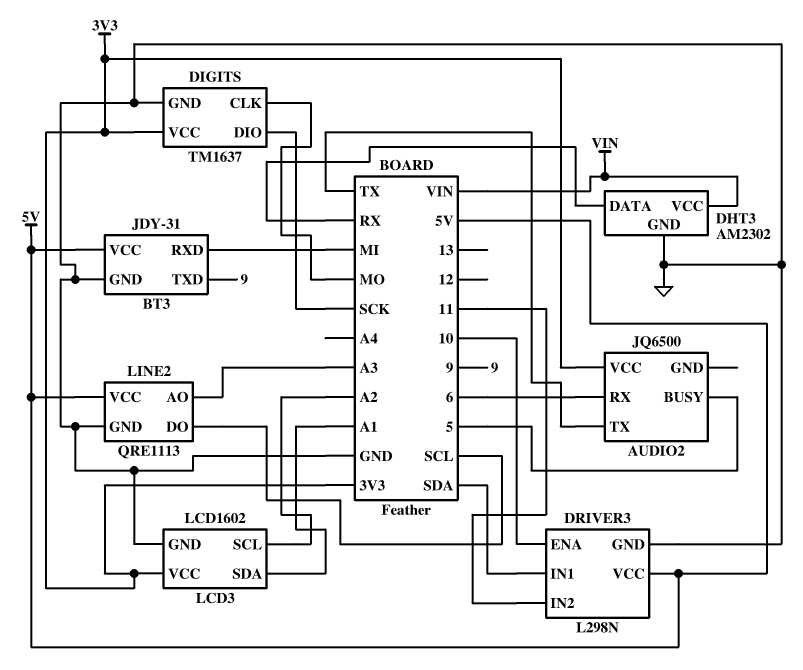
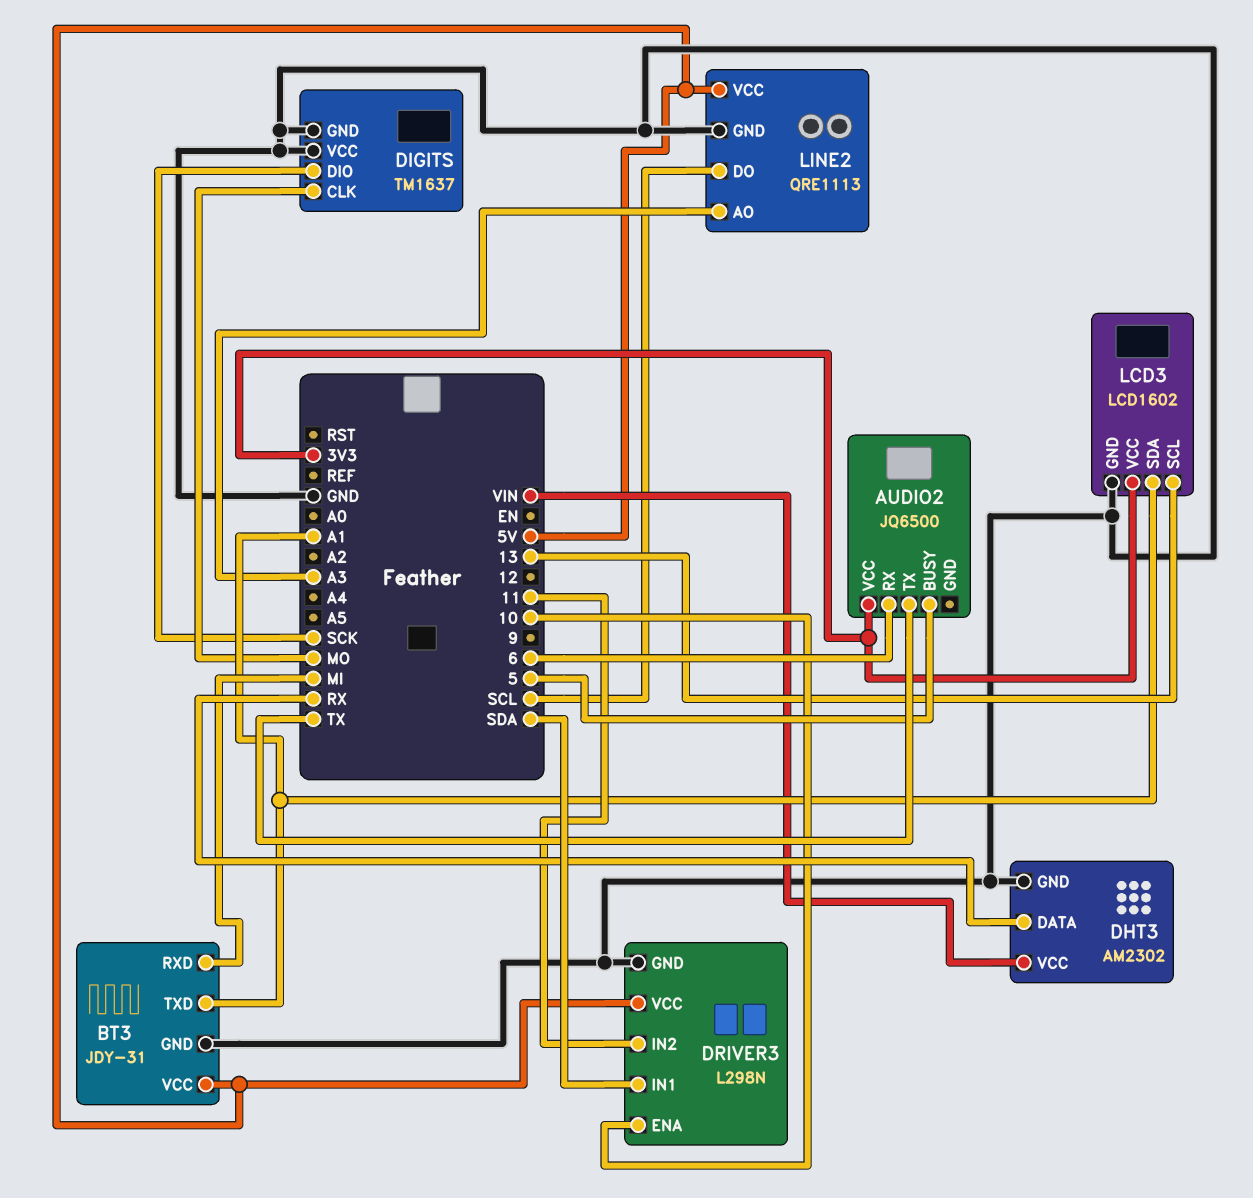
BT3 pin TXD: 9 -> A1
DIGITS pin VCC: 3V3 -> GND
LCD3 pin SCL: A2 -> 13

